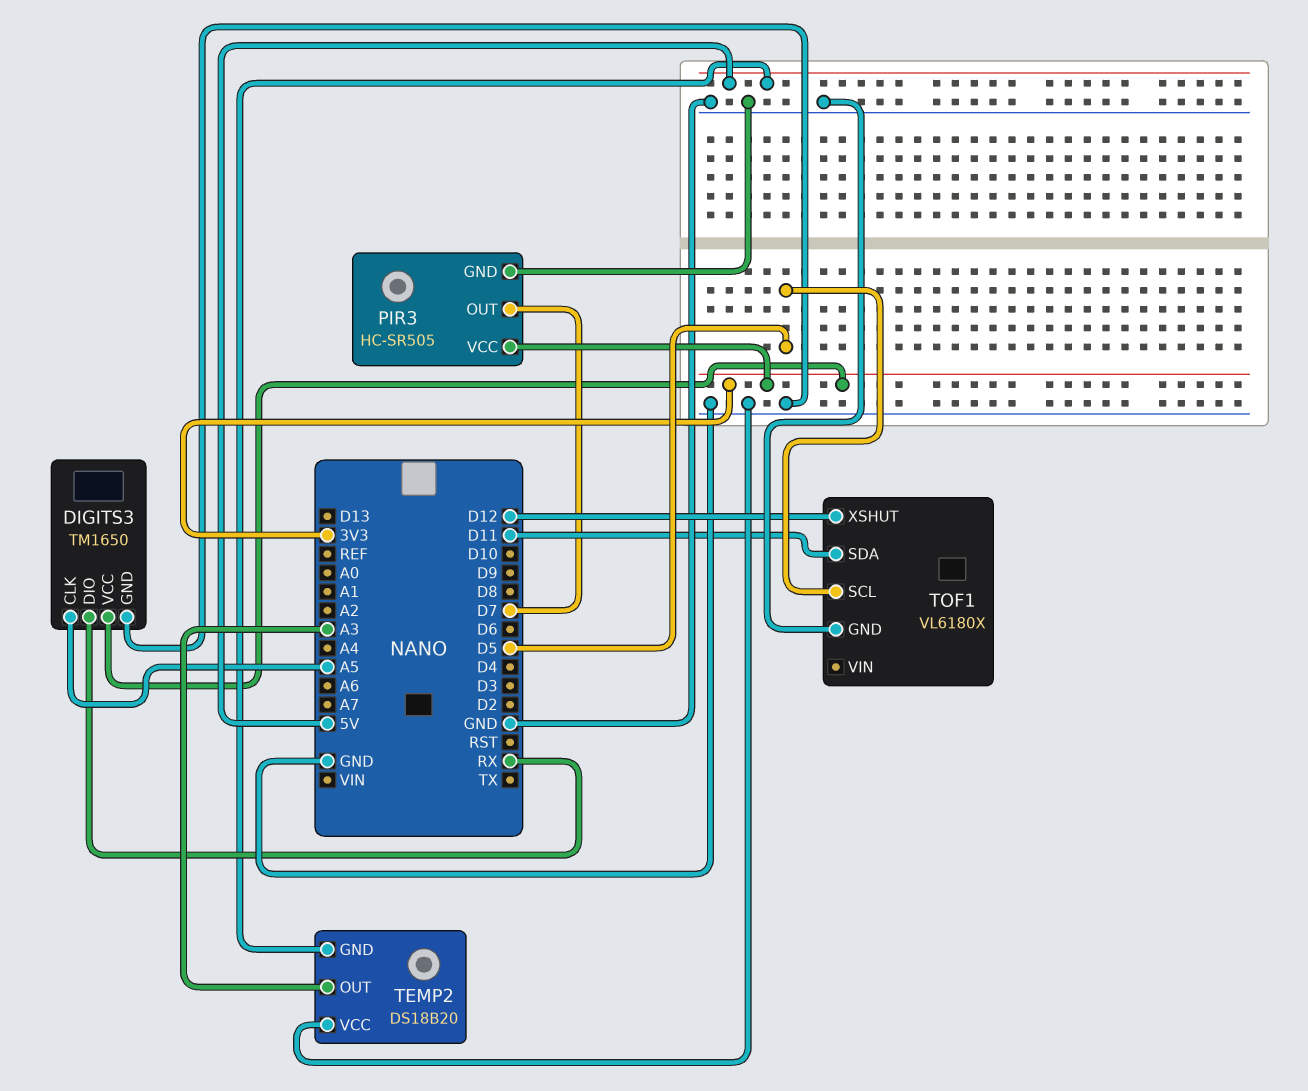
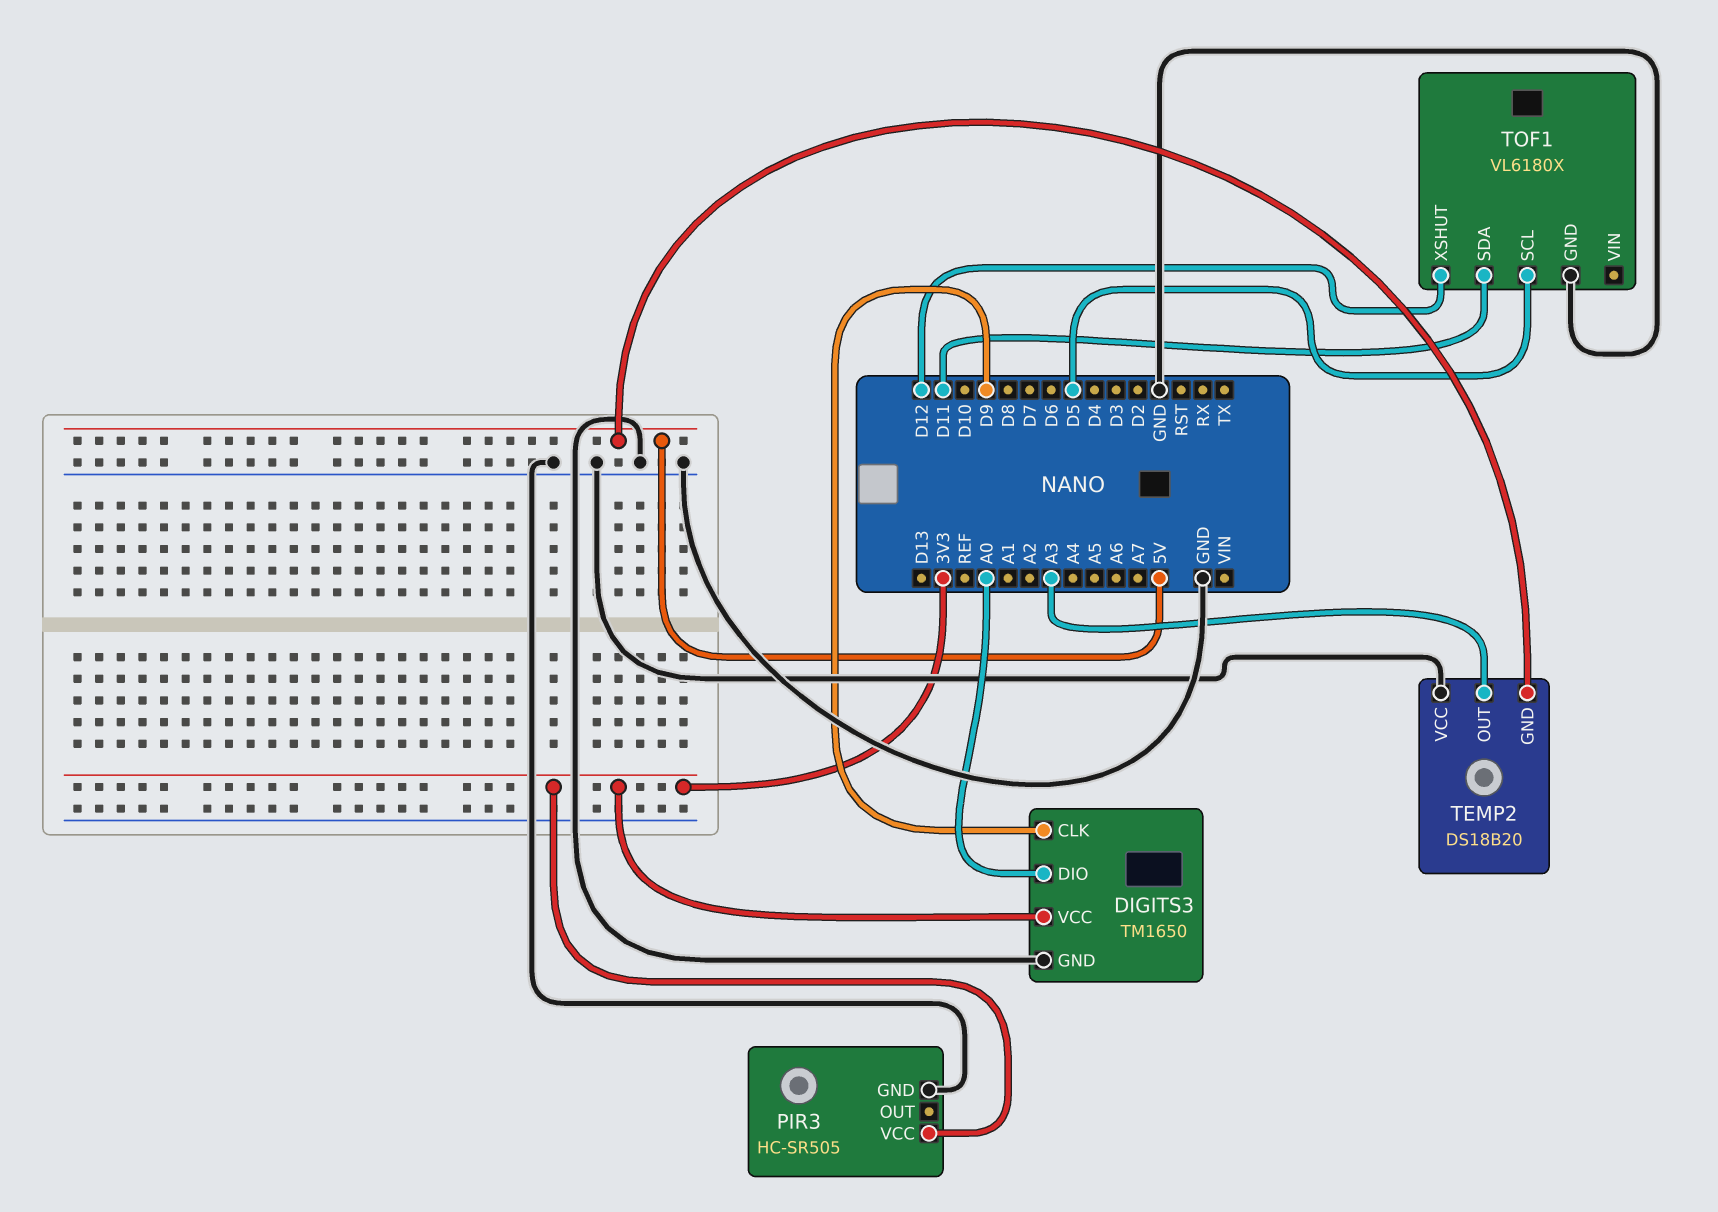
DIGITS3 pin CLK: A5 -> D9
DIGITS3 pin DIO: RX -> A0
PIR3 pin OUT: D7 -> none

